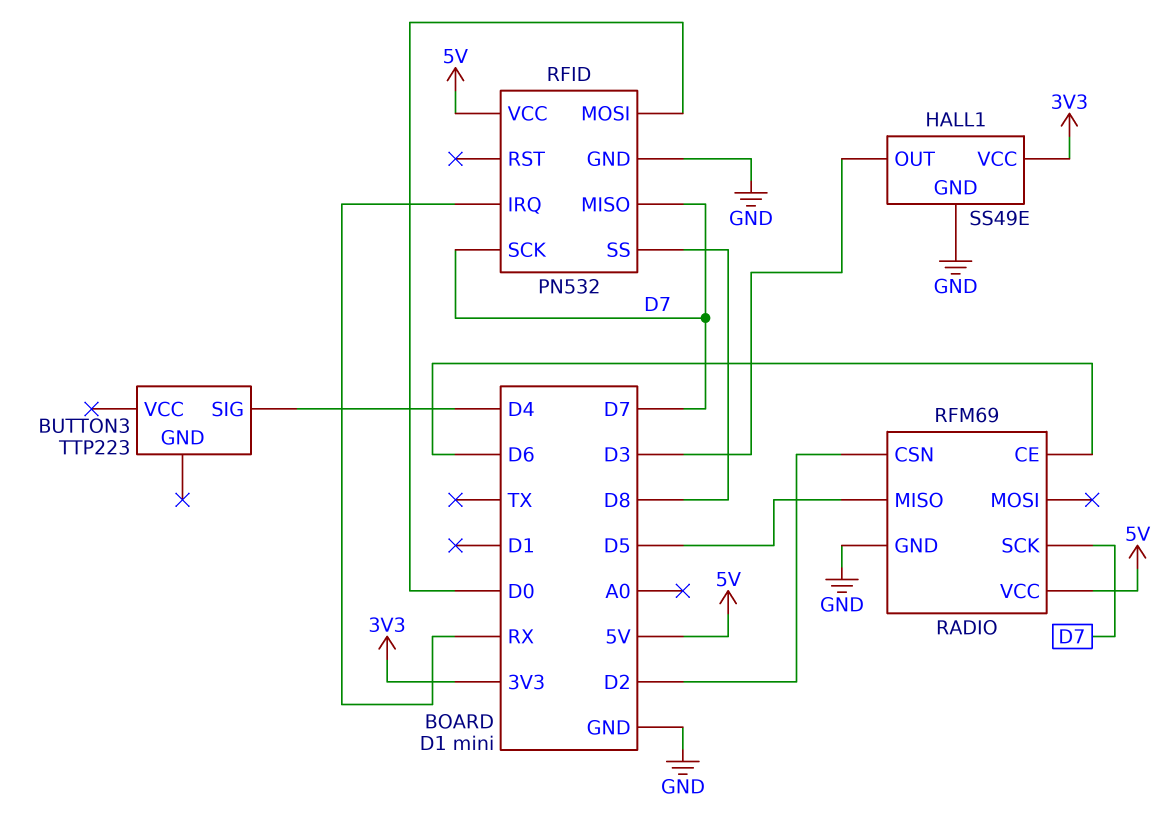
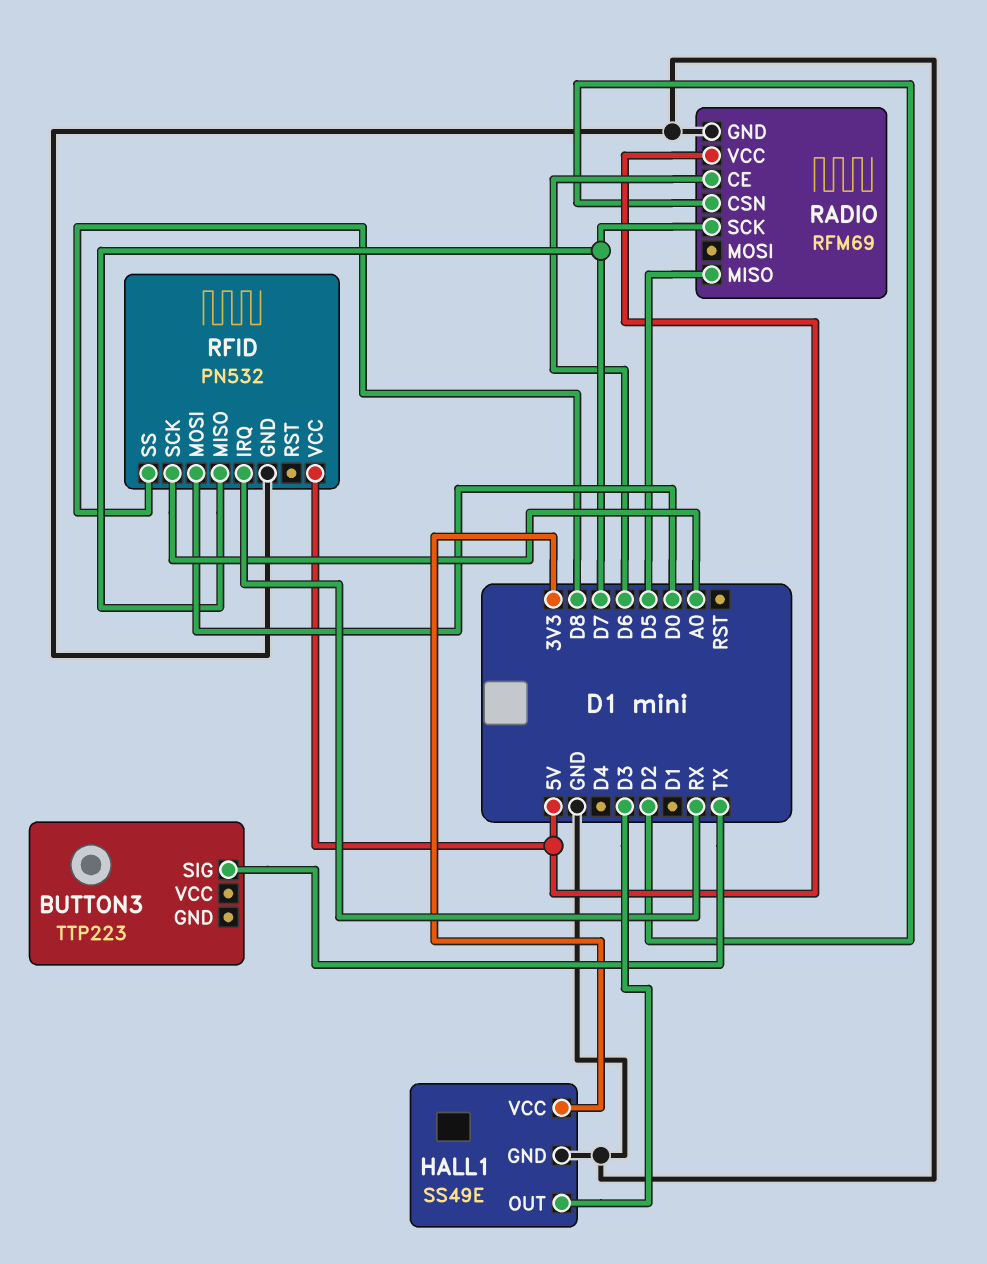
BUTTON3 pin SIG: D4 -> TX
RFID pin SCK: D7 -> A0

